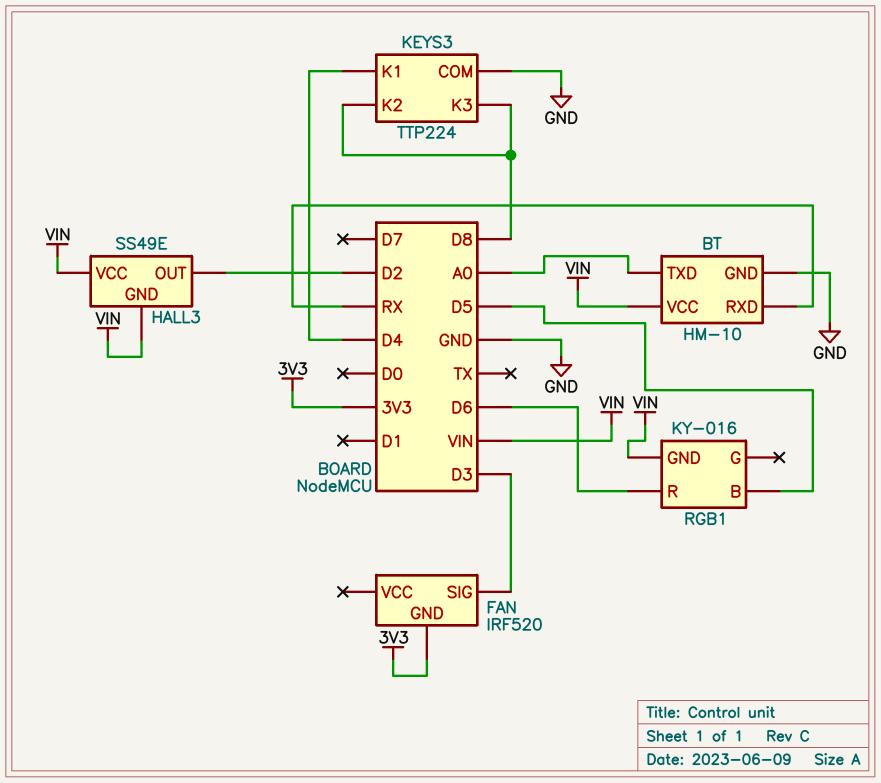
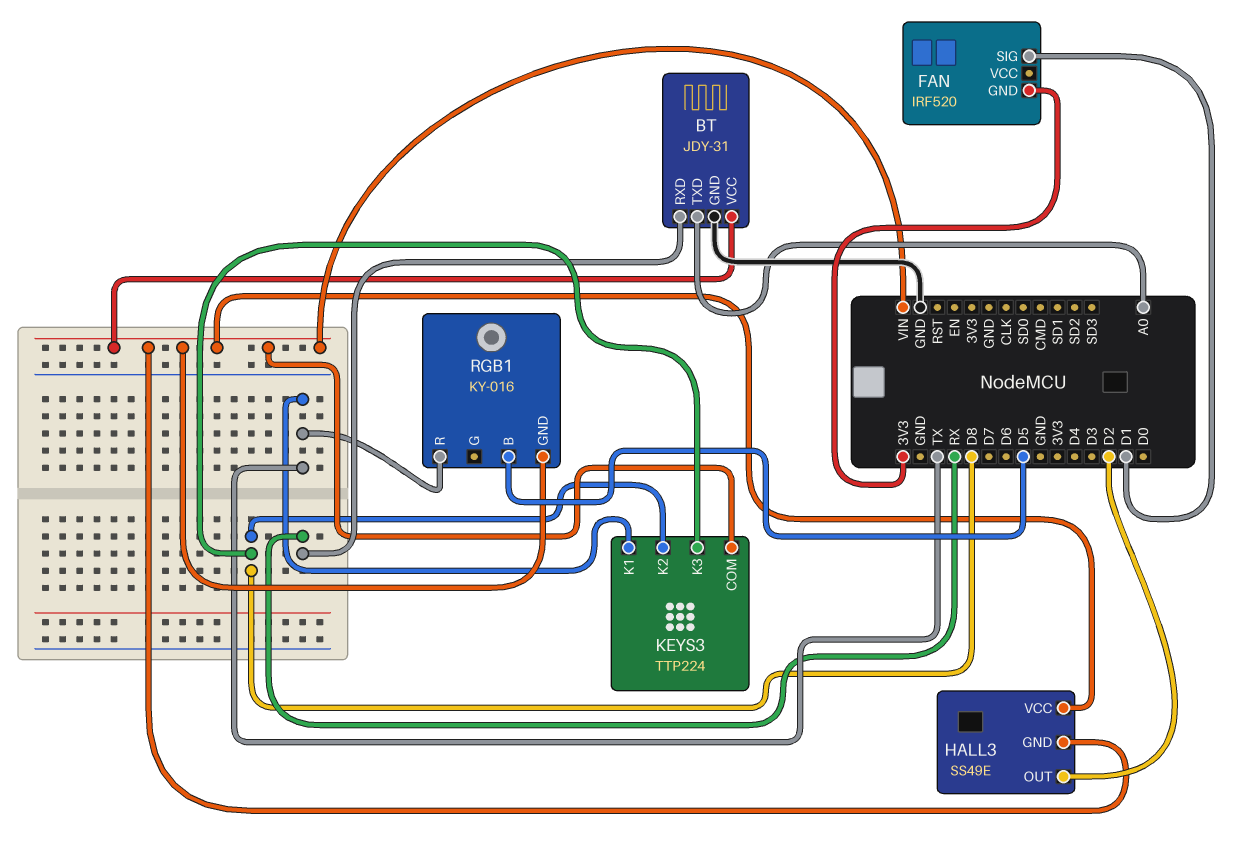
BT: HM-10 -> JDY-31
FAN pin SIG: D3 -> D1
KEYS3 pin COM: GND -> VIN
KEYS3 pin K1: D4 -> TX
RGB1 pin R: D6 -> TX

